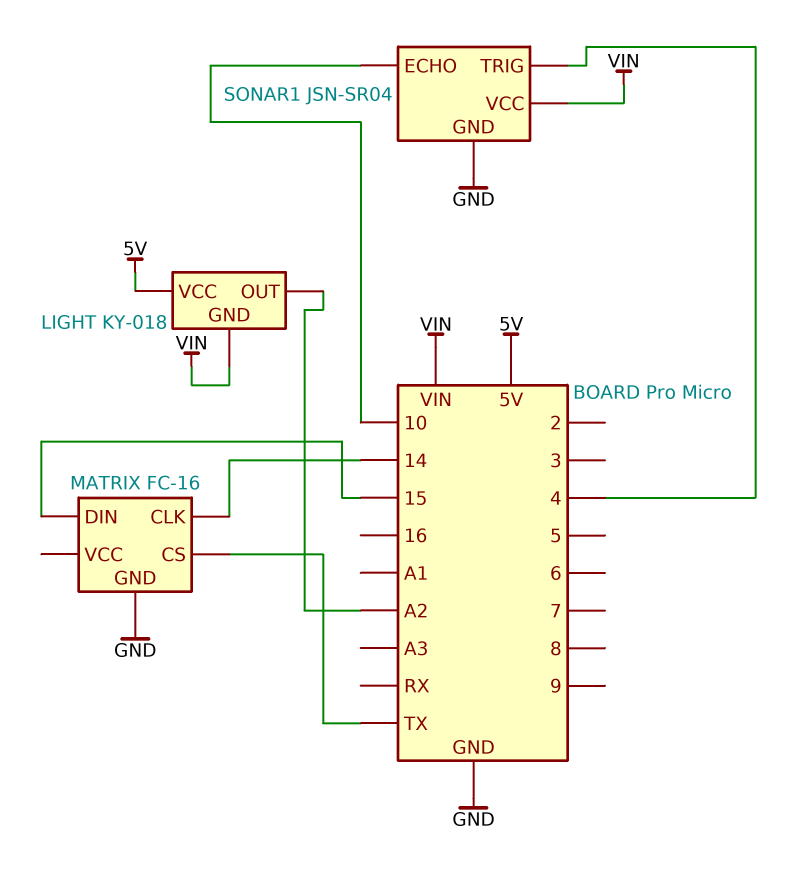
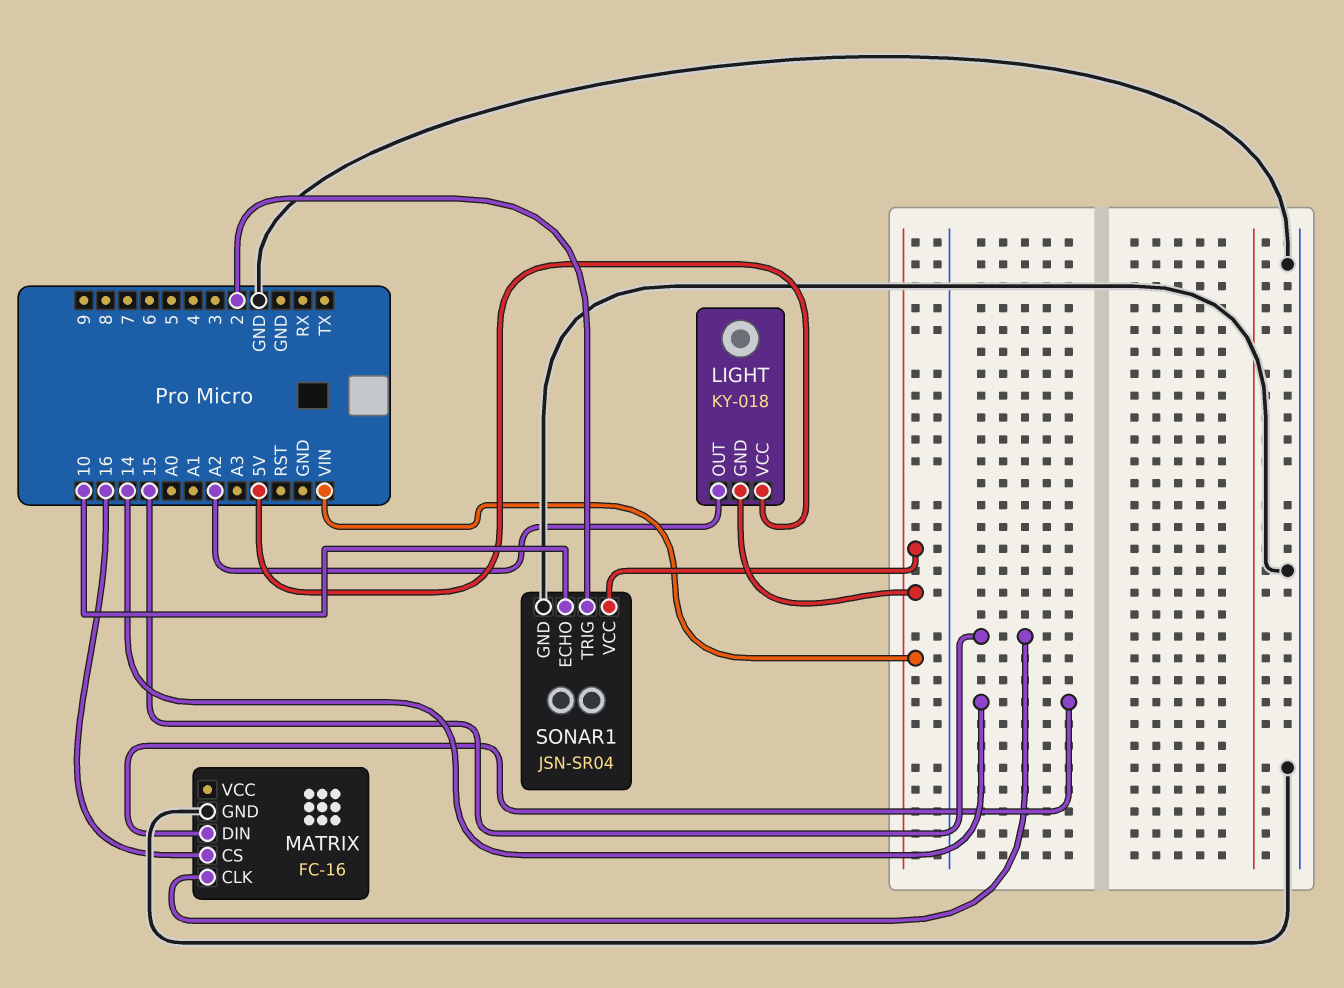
MATRIX pin CLK: 14 -> 15
MATRIX pin CS: TX -> 16
MATRIX pin DIN: 15 -> 14
SONAR1 pin TRIG: 4 -> 2

